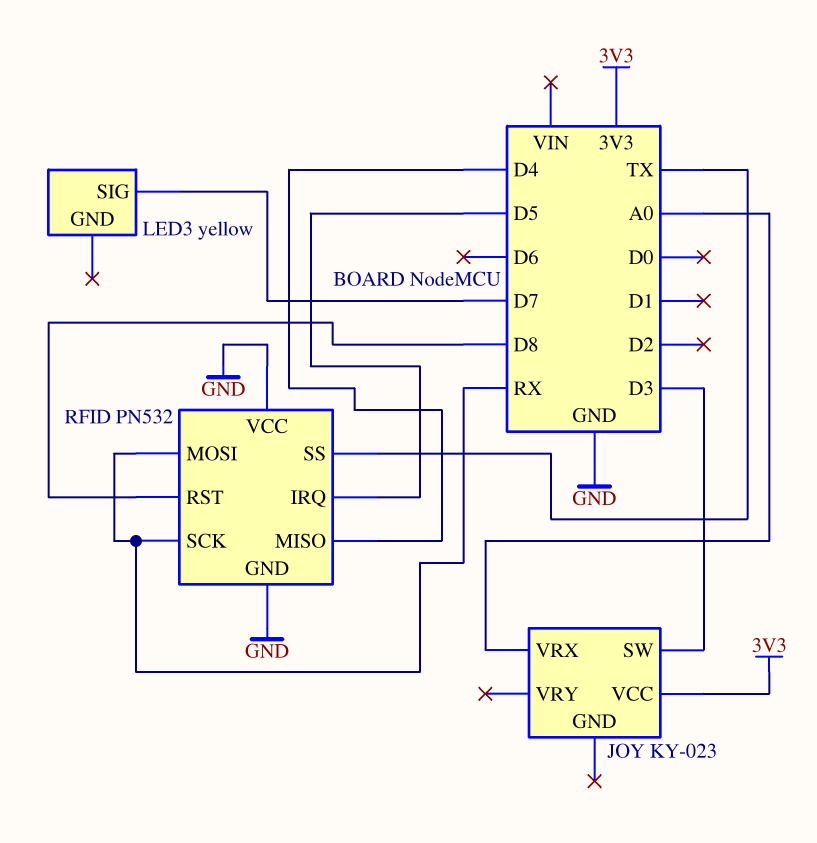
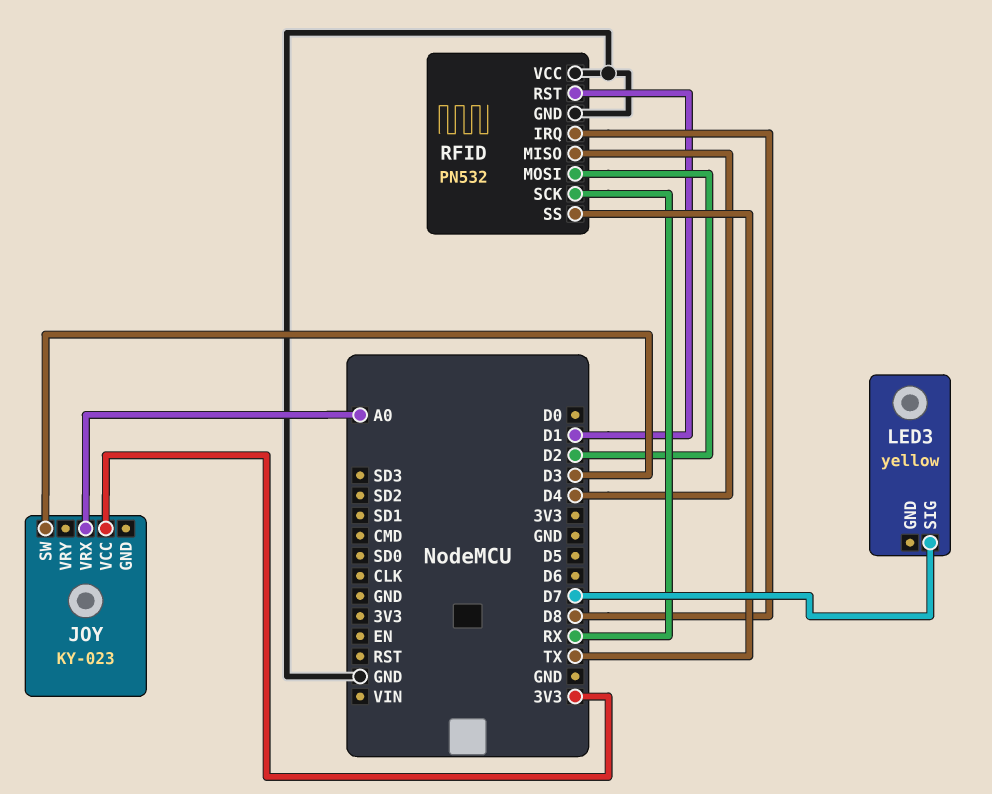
RFID pin IRQ: D5 -> D8
RFID pin MOSI: RX -> D2
RFID pin RST: D8 -> D1

